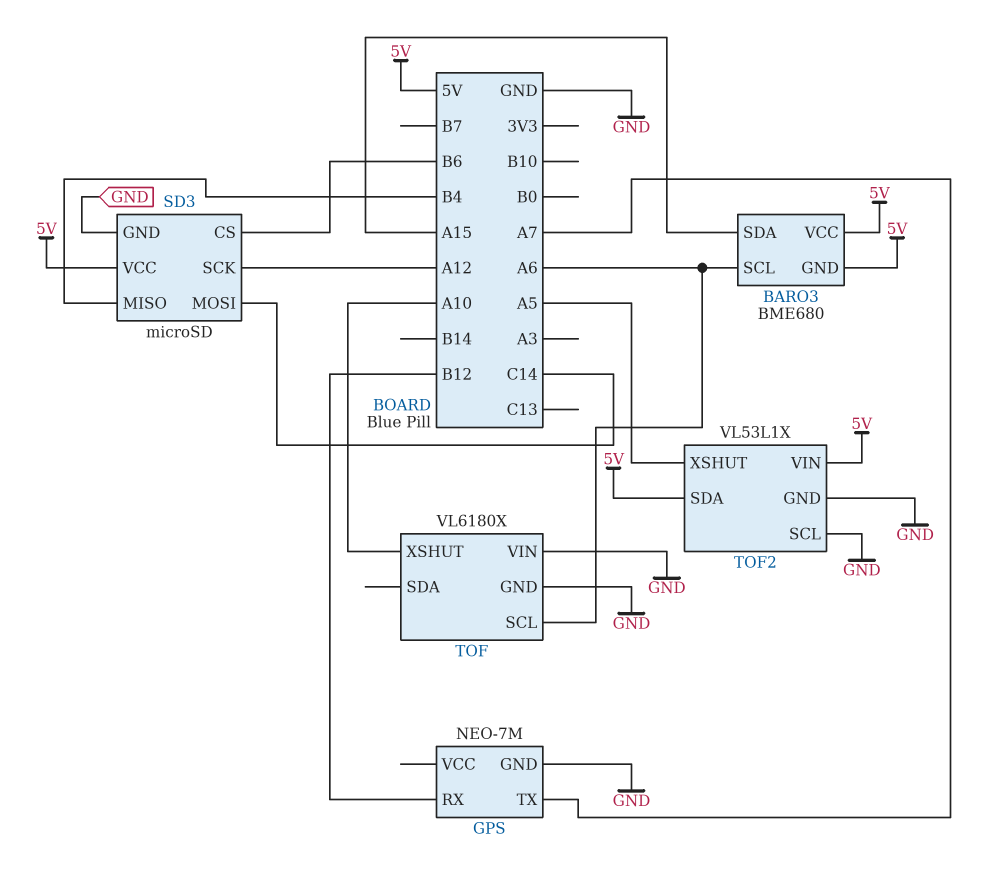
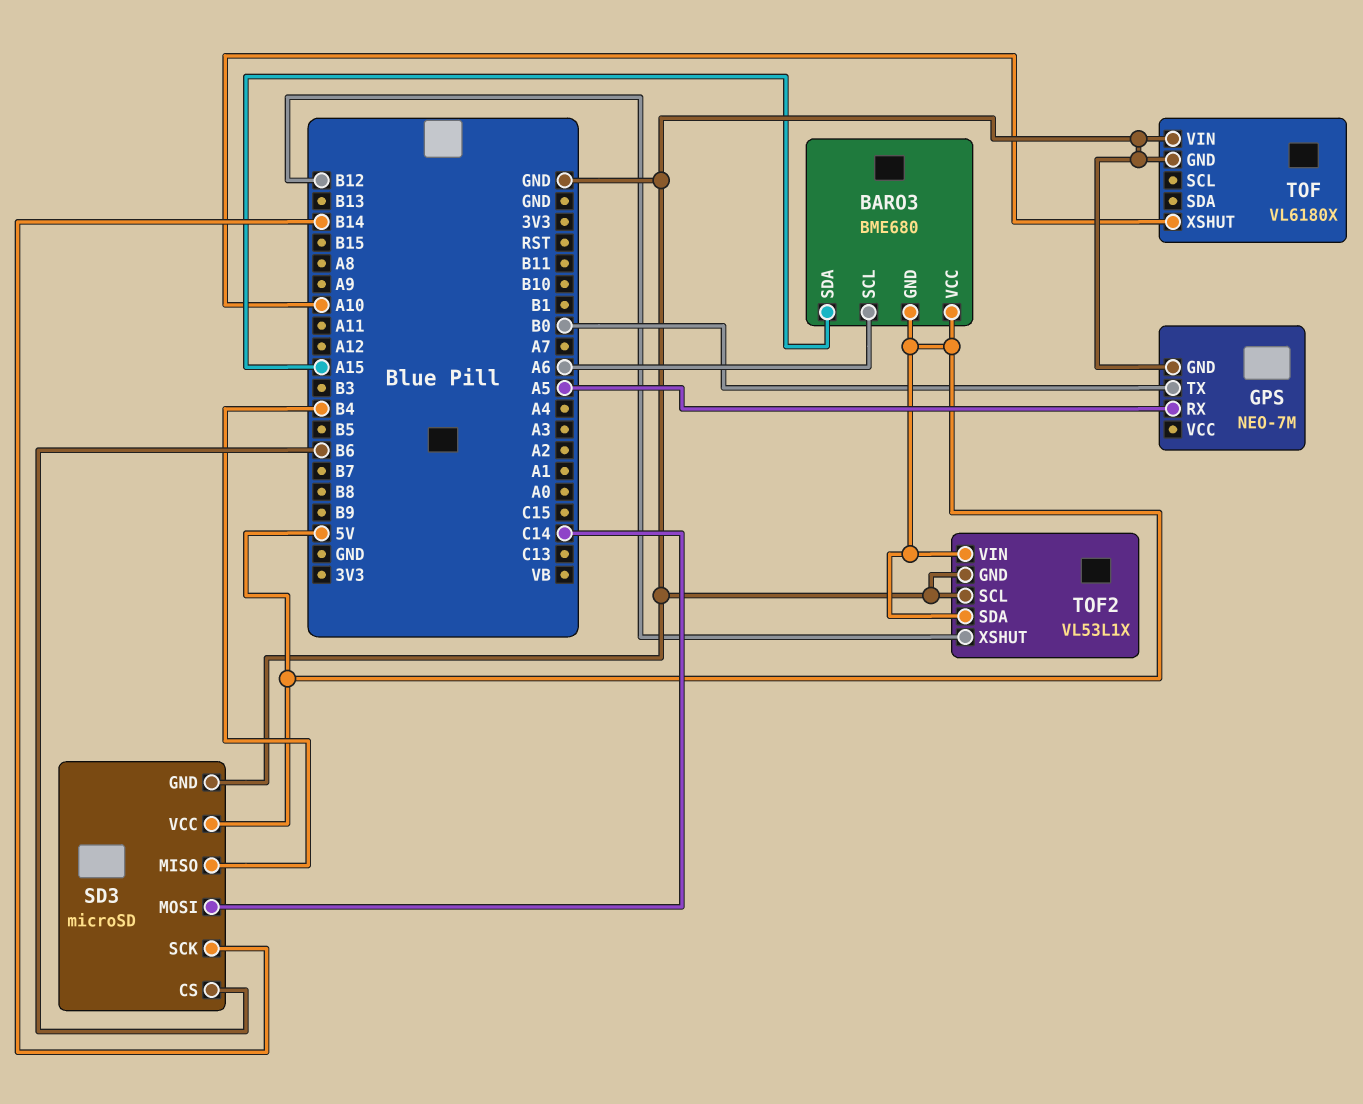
GPS pin RX: B12 -> A5
GPS pin TX: A7 -> B0
SD3 pin SCK: A12 -> B14
TOF pin SCL: A6 -> none
TOF2 pin XSHUT: A5 -> B12

